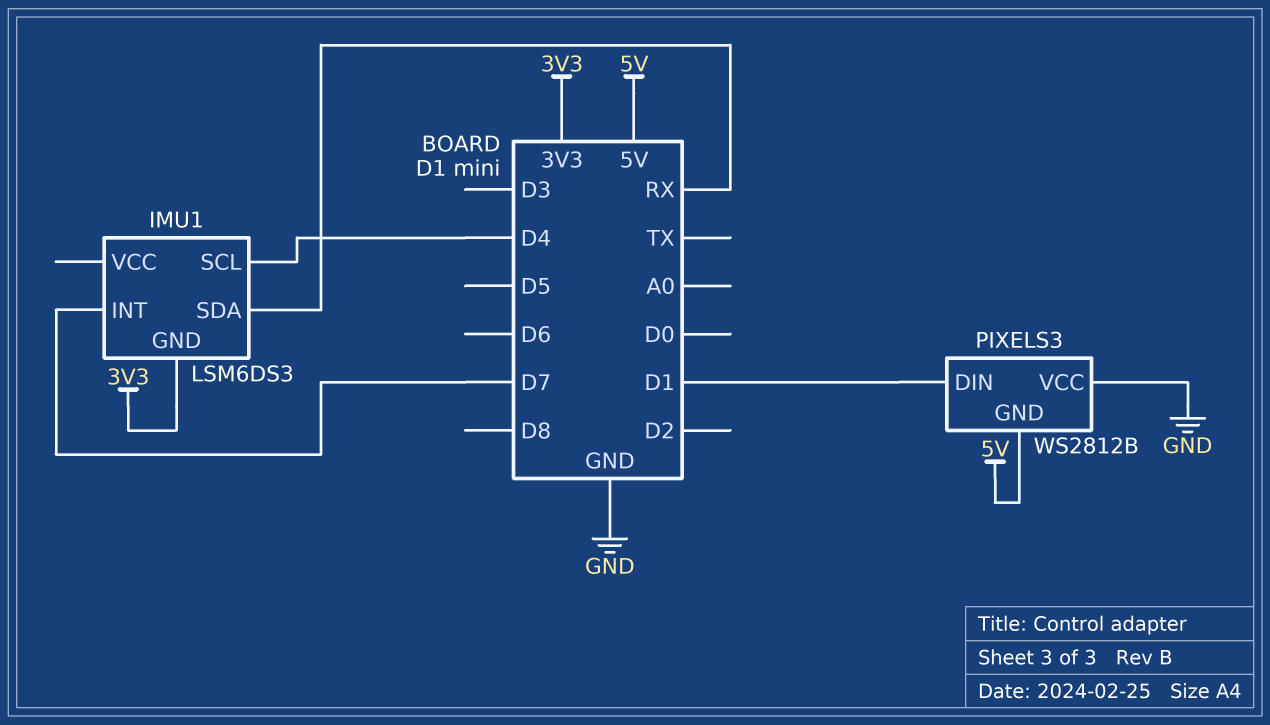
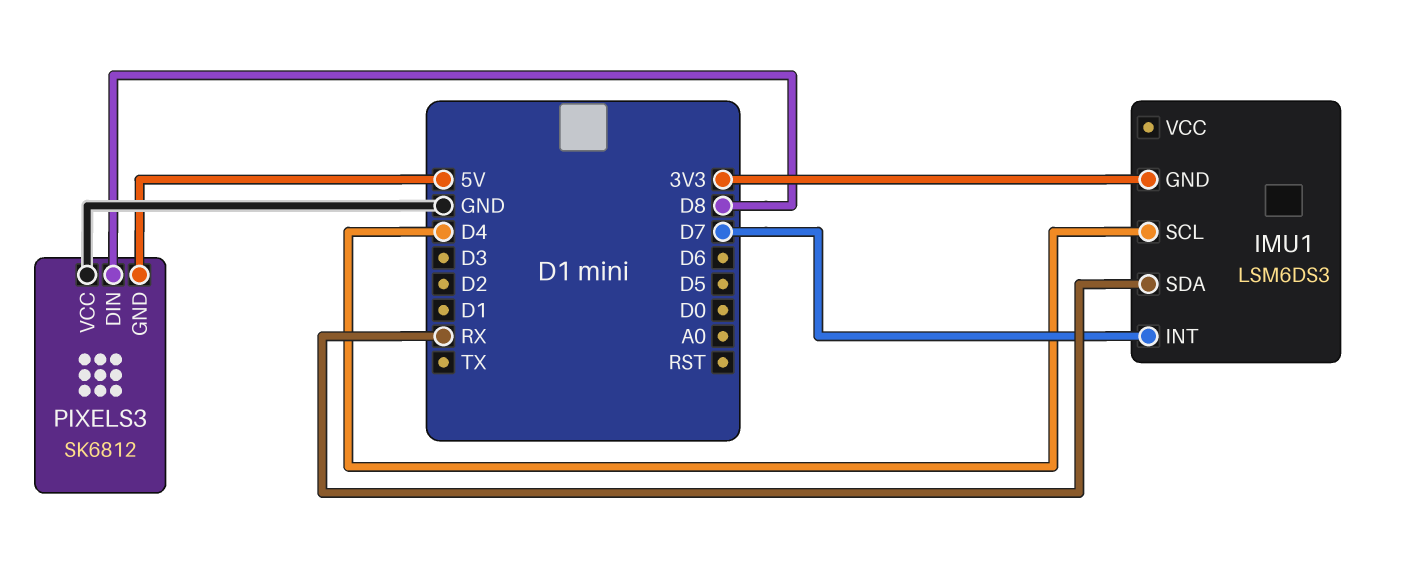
PIXELS3: WS2812B -> SK6812
PIXELS3 pin DIN: D1 -> D8

